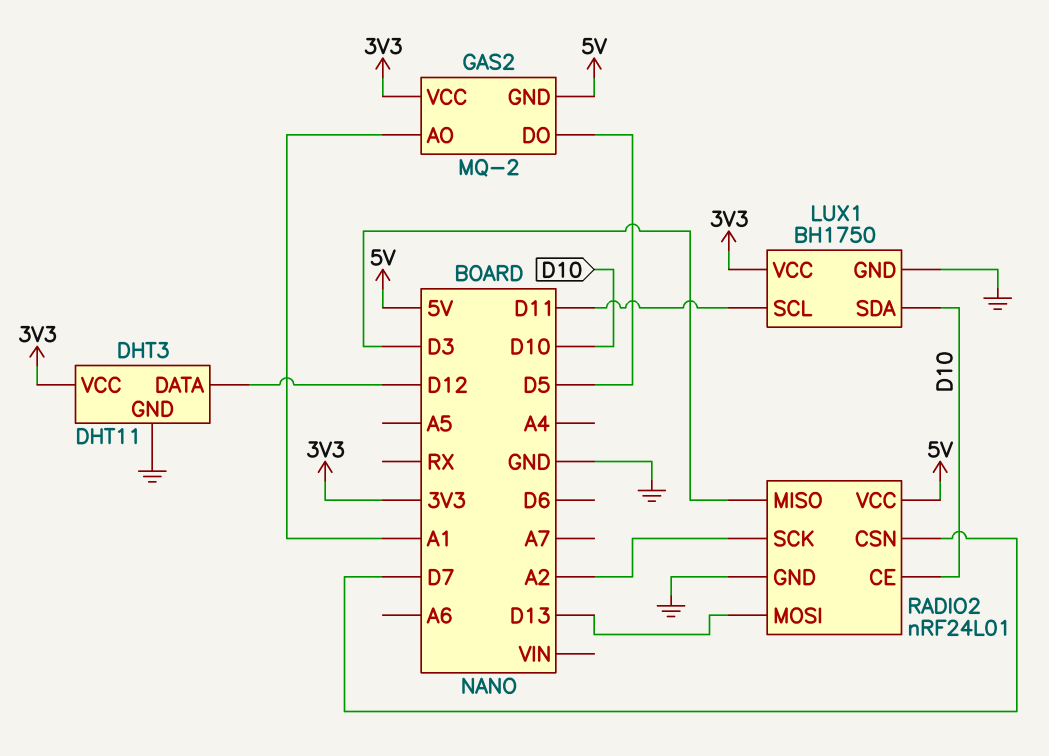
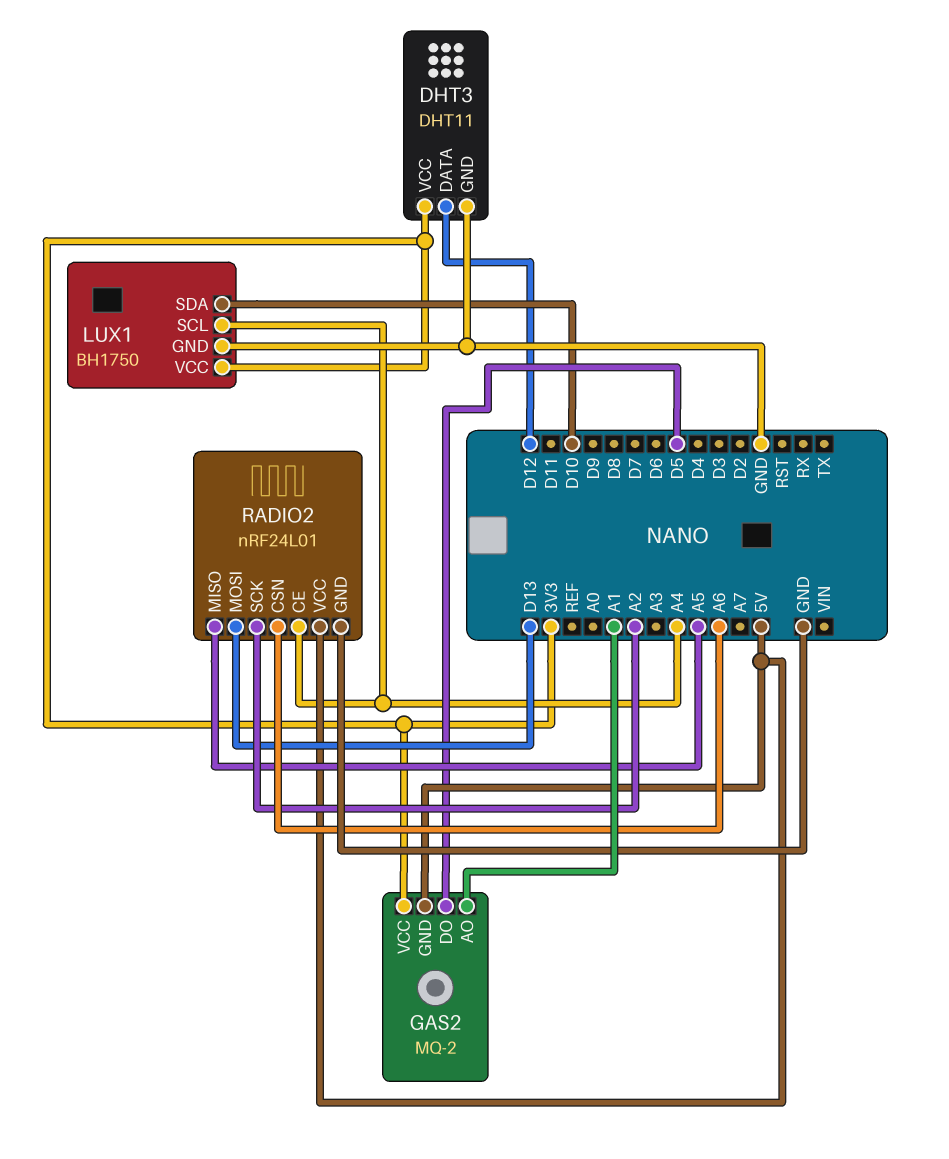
LUX1 pin SCL: D11 -> A4
RADIO2 pin CE: D10 -> A4
RADIO2 pin CSN: D7 -> A6
RADIO2 pin MISO: D3 -> A5

